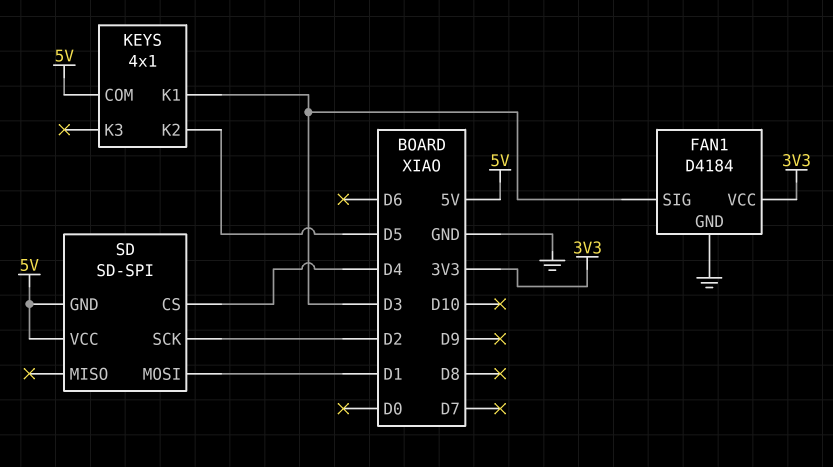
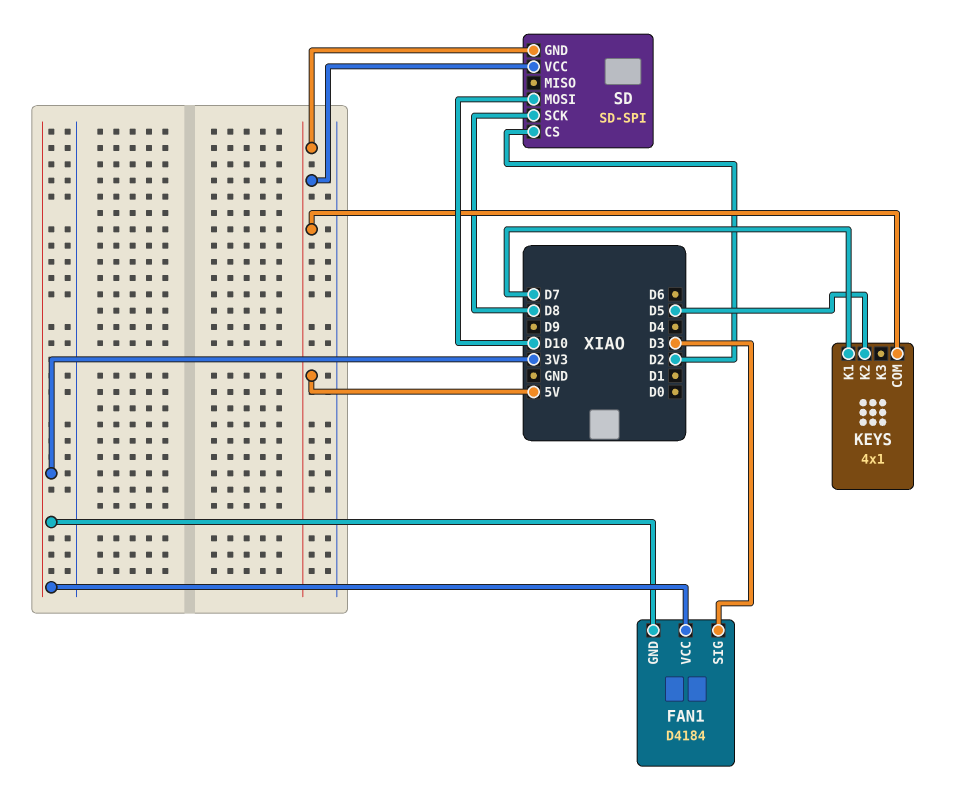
FAN1 pin GND: GND -> 3V3
KEYS pin K1: D3 -> D7
SD pin CS: D4 -> D2
SD pin MOSI: D1 -> D10
SD pin SCK: D2 -> D8

